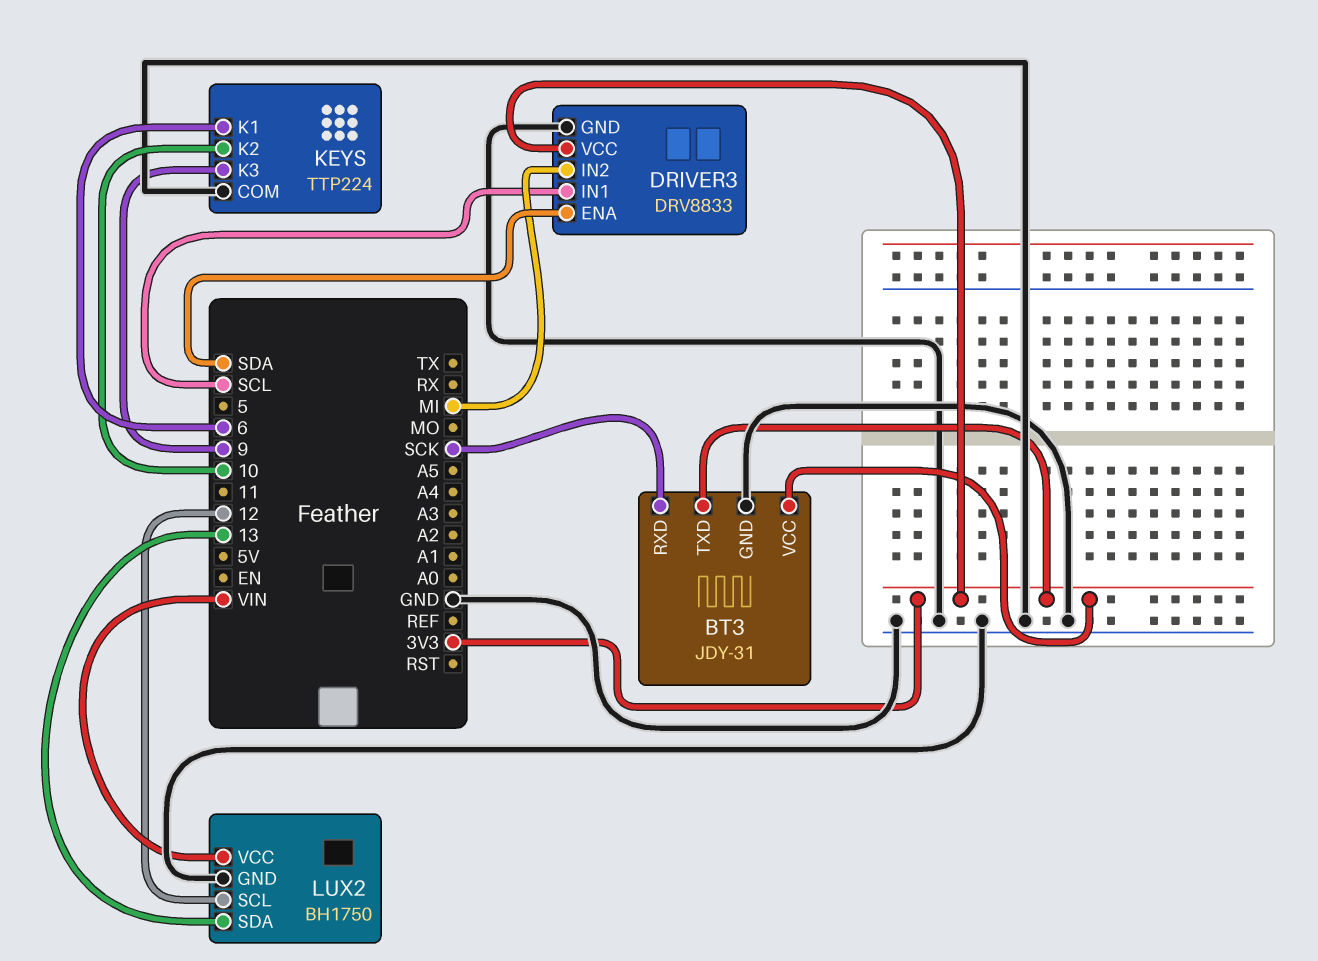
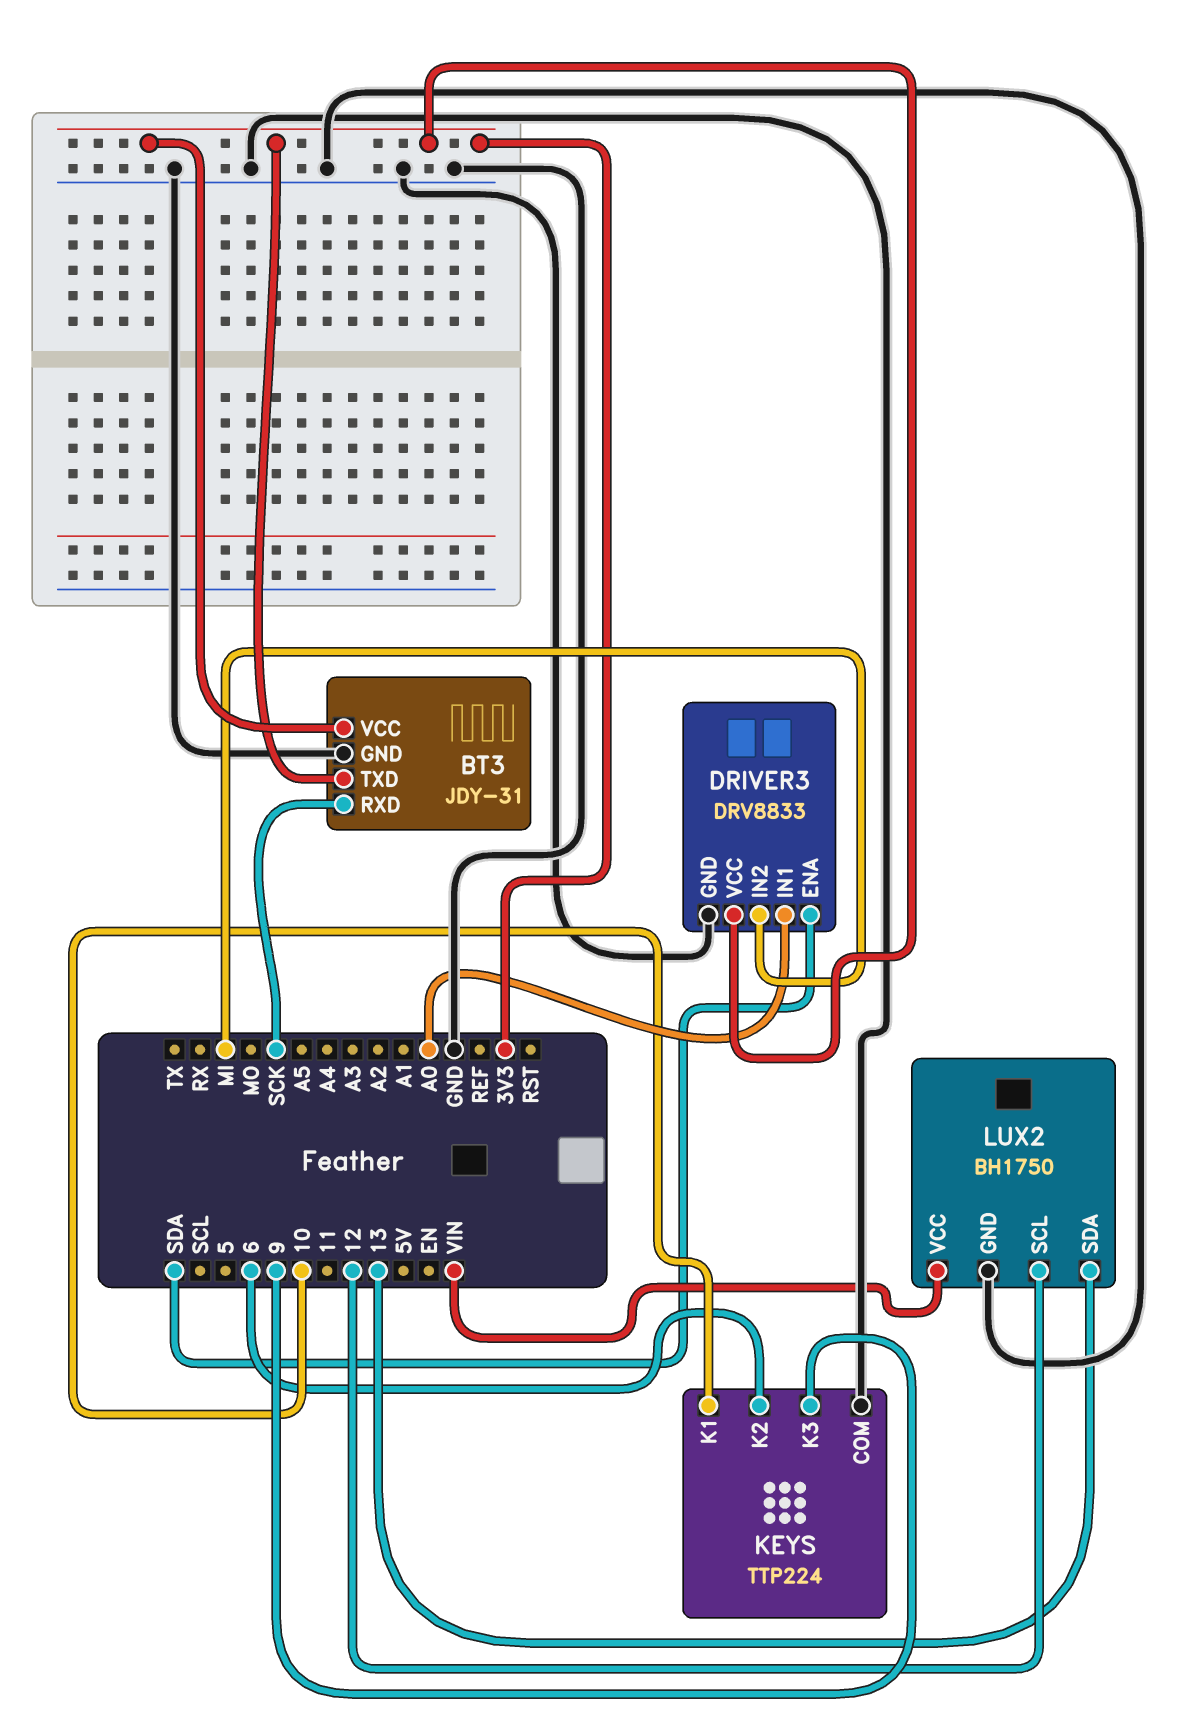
DRIVER3 pin IN1: SCL -> A0
KEYS pin K1: 6 -> 10
KEYS pin K2: 10 -> 6

